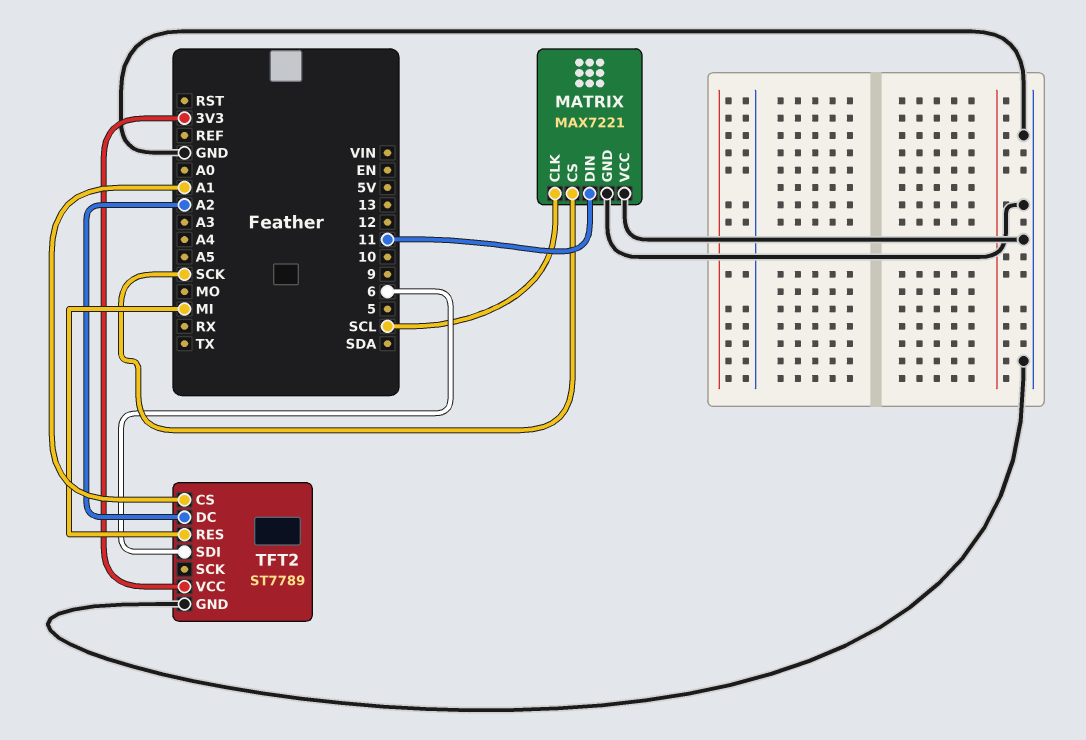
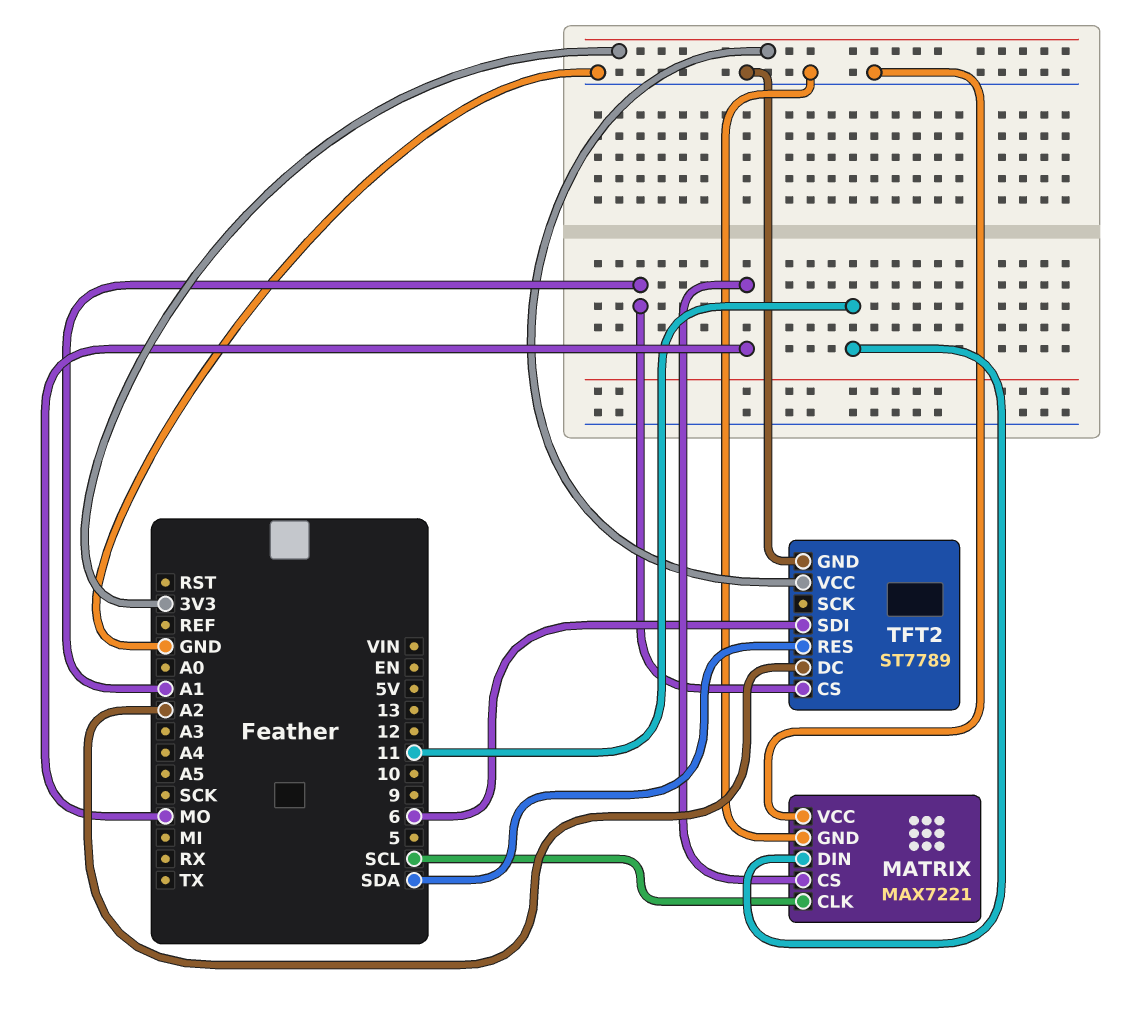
MATRIX pin CS: SCK -> MO
TFT2 pin RES: MI -> SDA

